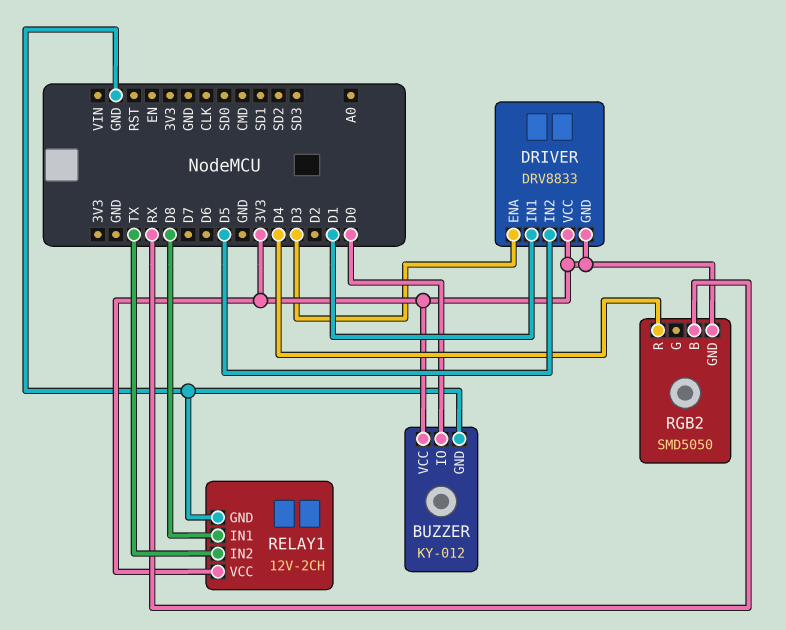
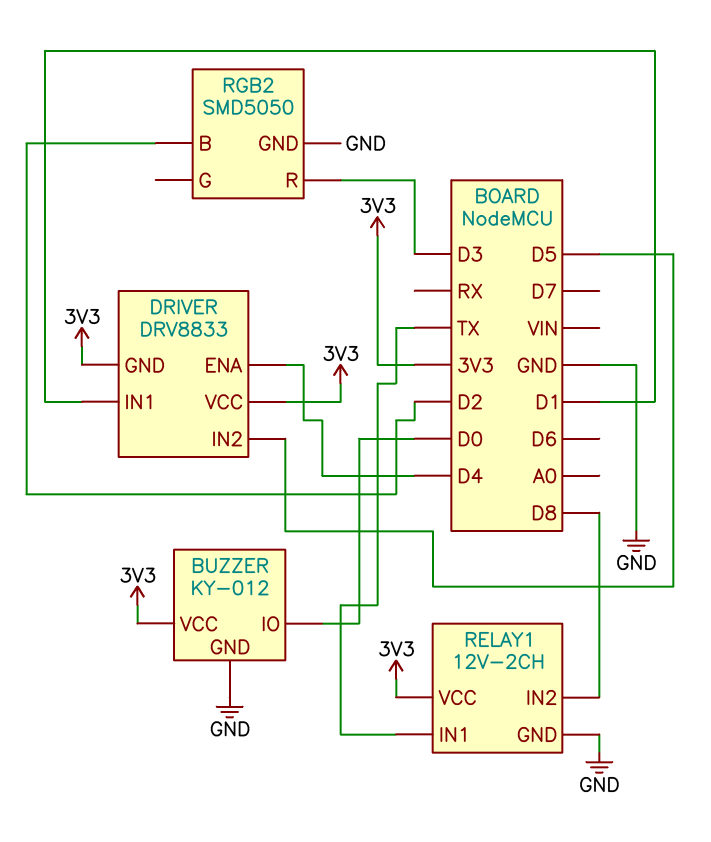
DRIVER pin ENA: D3 -> D4
RELAY1 pin IN1: D8 -> TX
RELAY1 pin IN2: TX -> D8
RGB2 pin B: RX -> D2
RGB2 pin GND: 3V3 -> GND
RGB2 pin R: D4 -> D3

